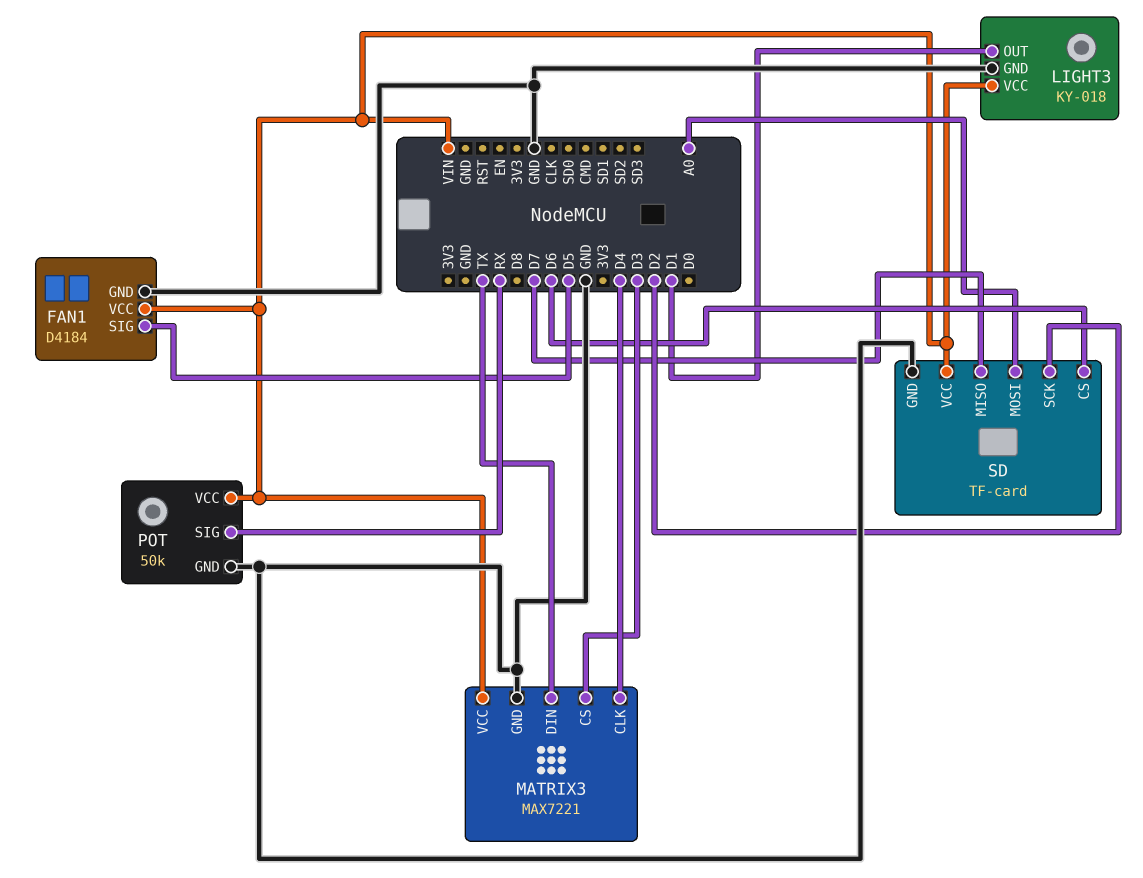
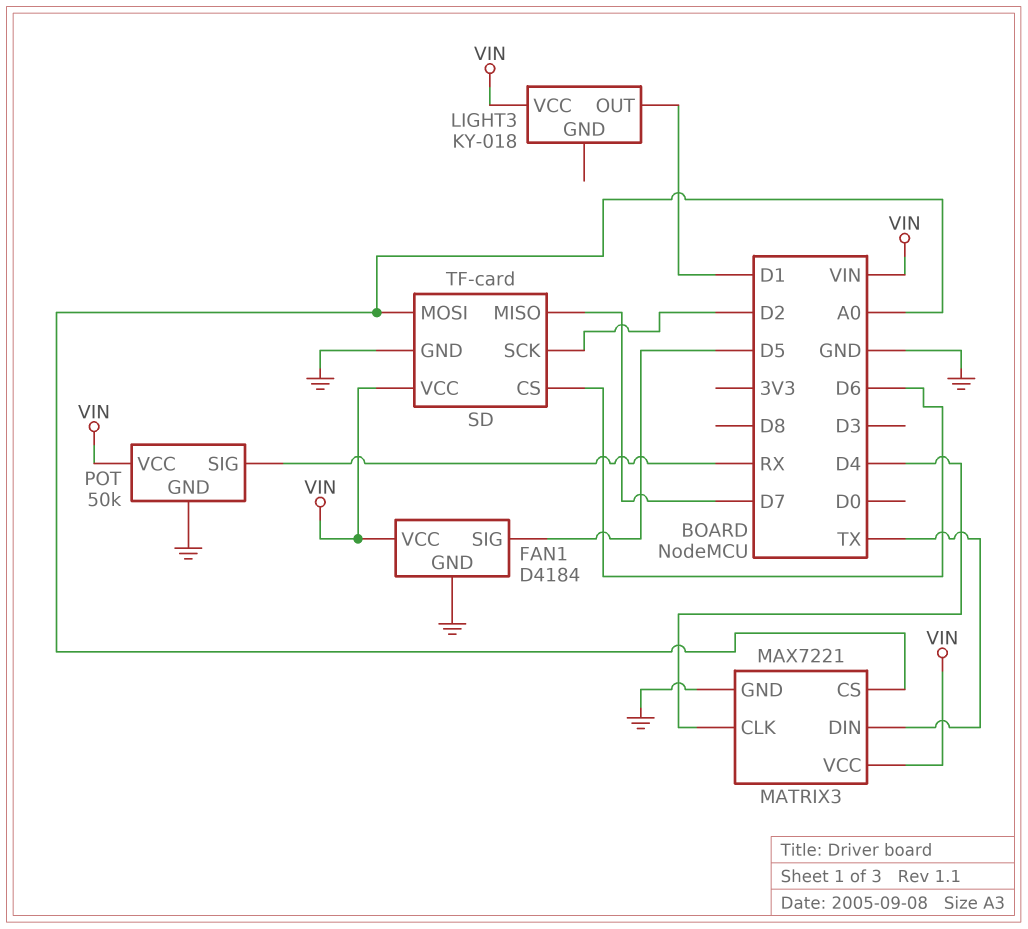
LIGHT3 pin GND: GND -> none
MATRIX3 pin CS: D3 -> A0

